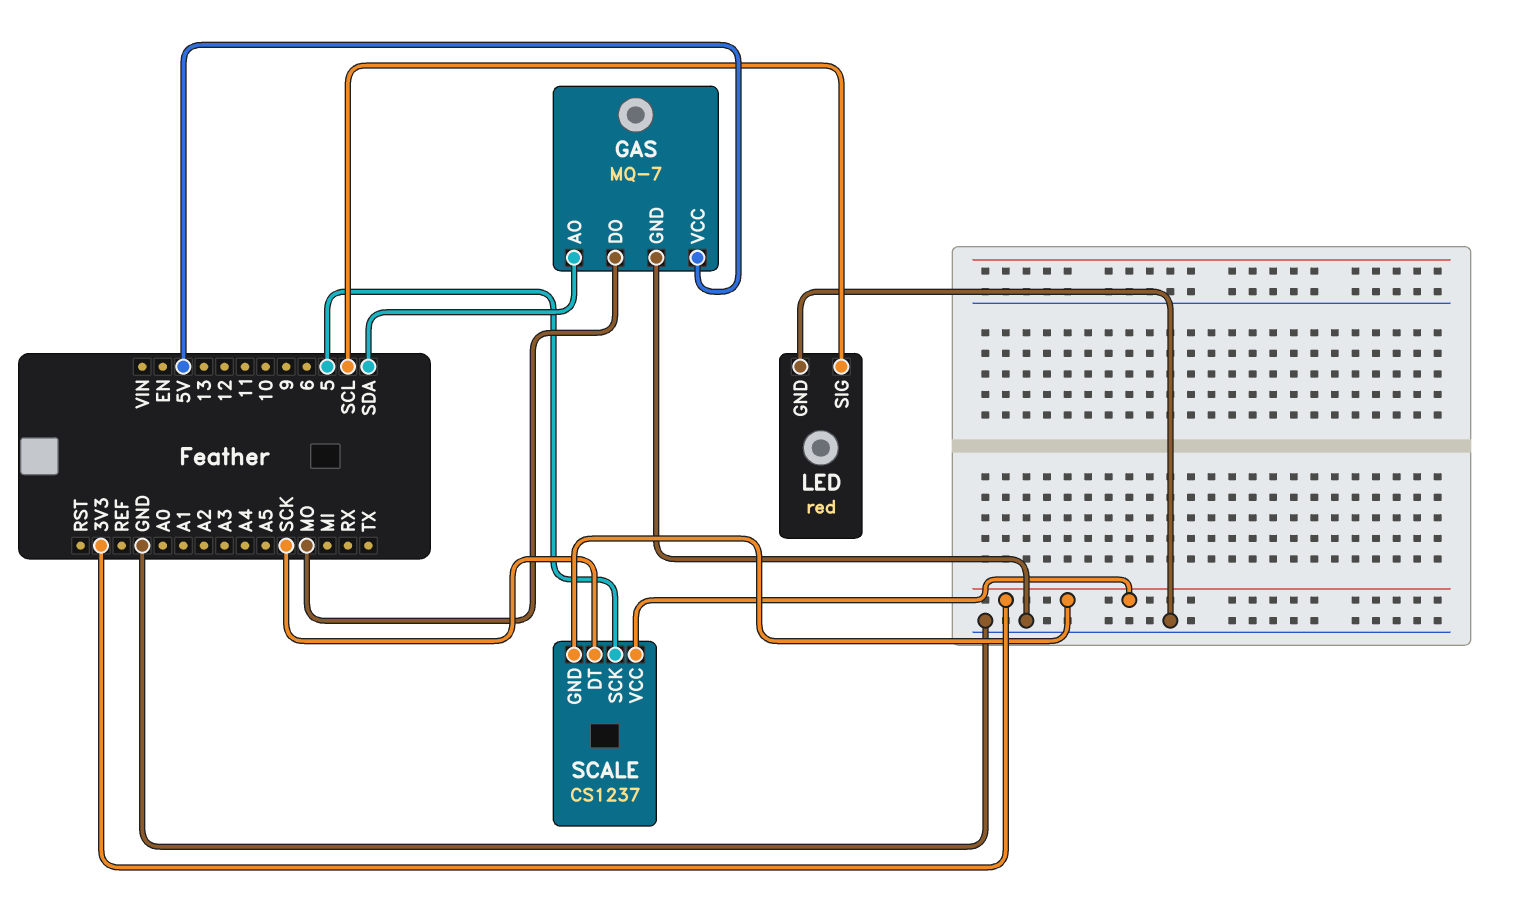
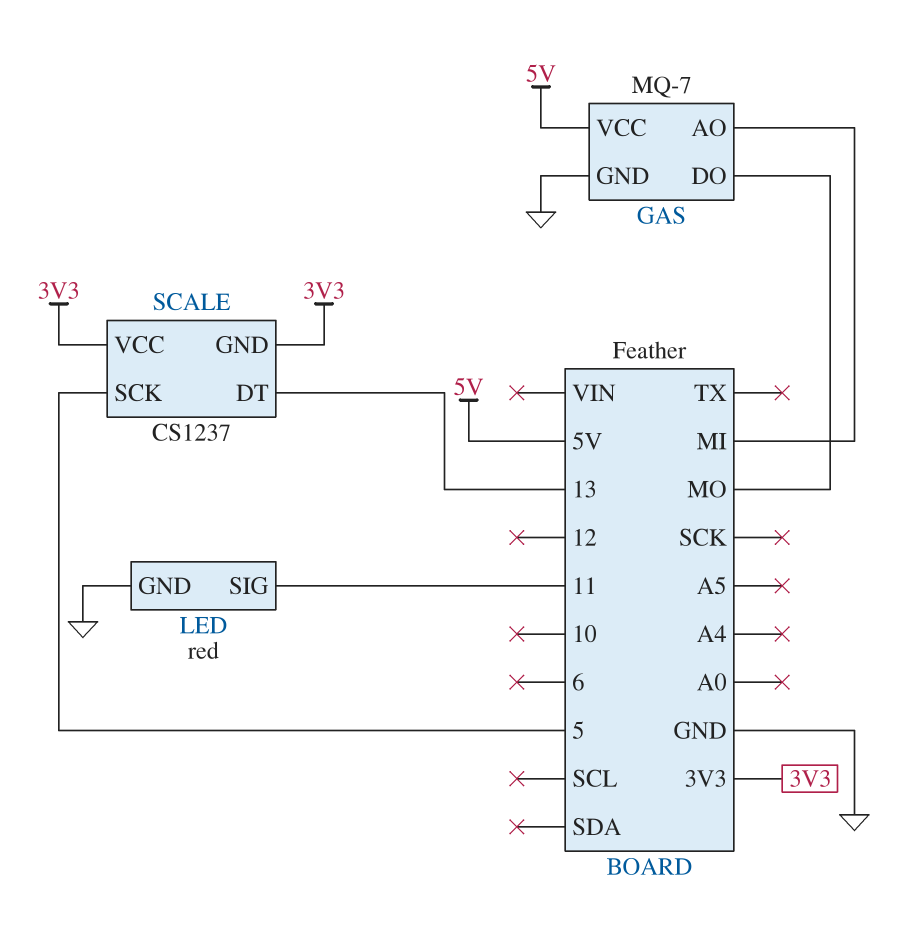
GAS pin AO: SDA -> MI
LED pin SIG: SCL -> 11
SCALE pin DT: SCK -> 13

